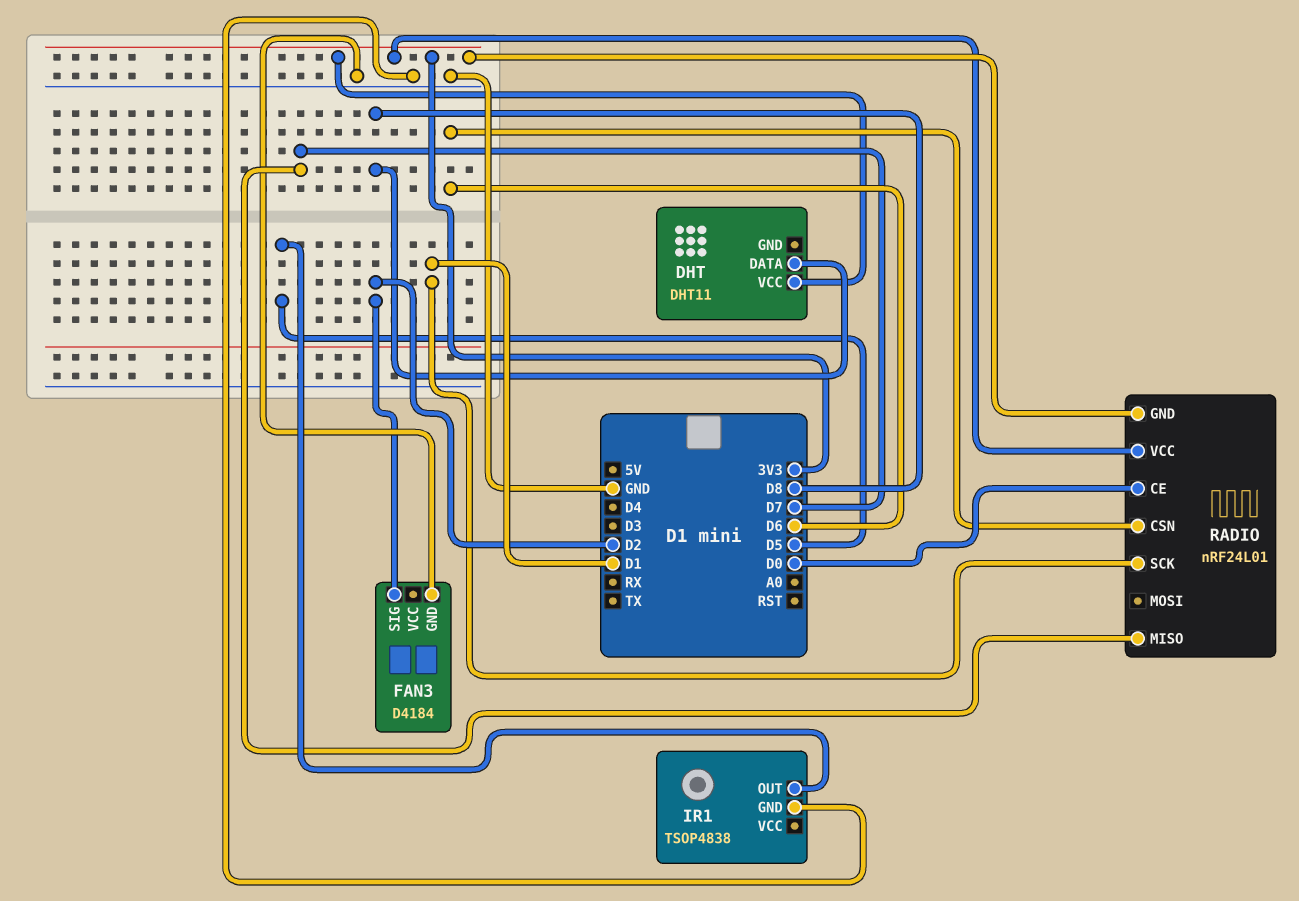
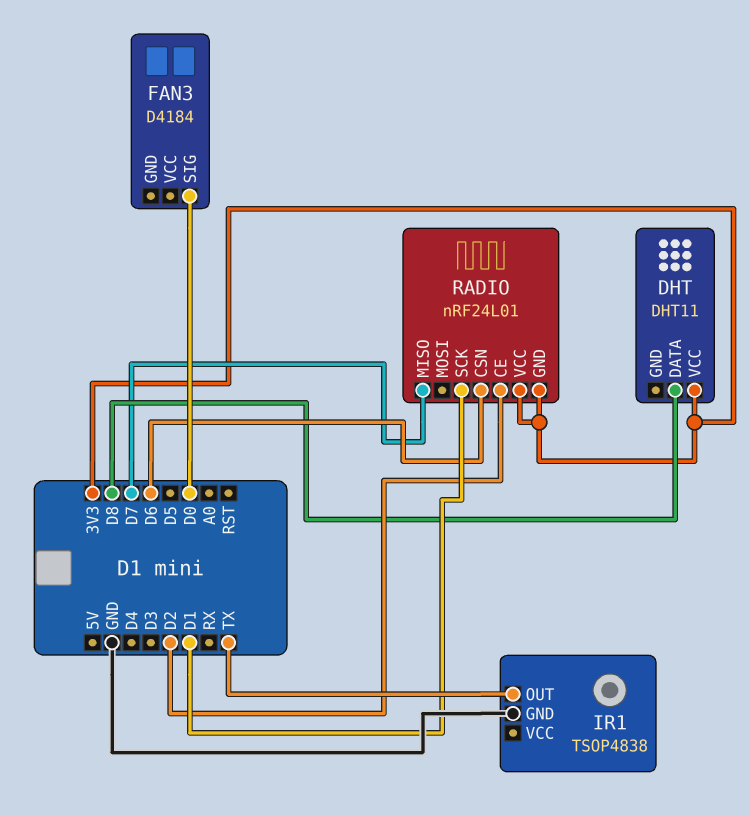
FAN3 pin GND: GND -> none
FAN3 pin SIG: D2 -> D0
IR1 pin OUT: D5 -> TX
RADIO pin CE: D0 -> D2

